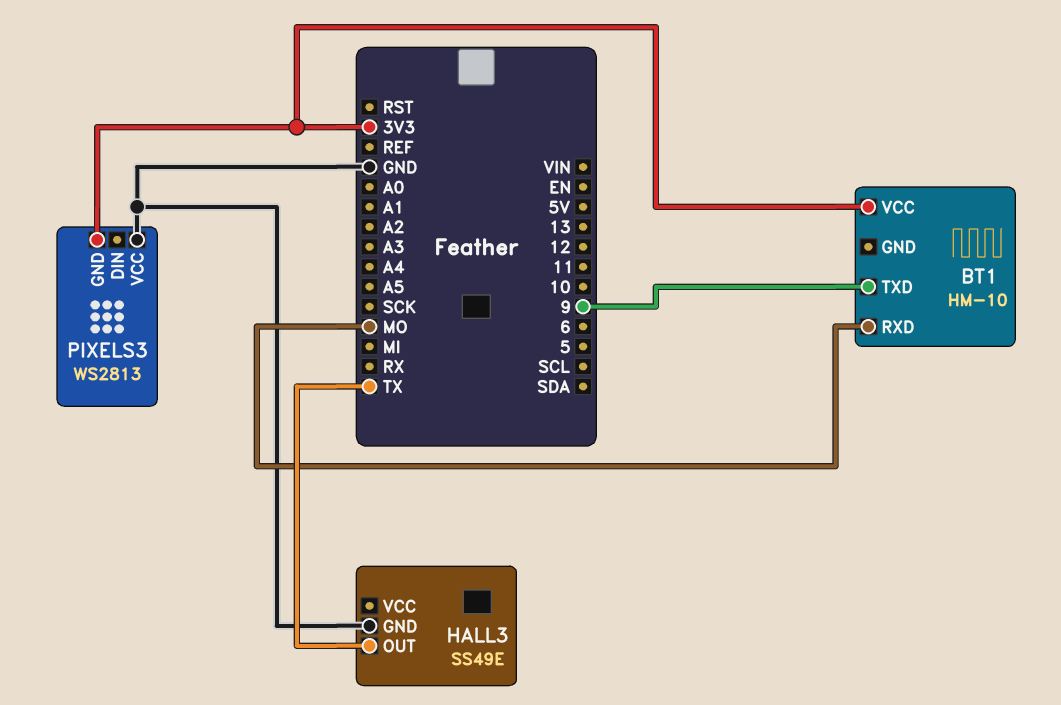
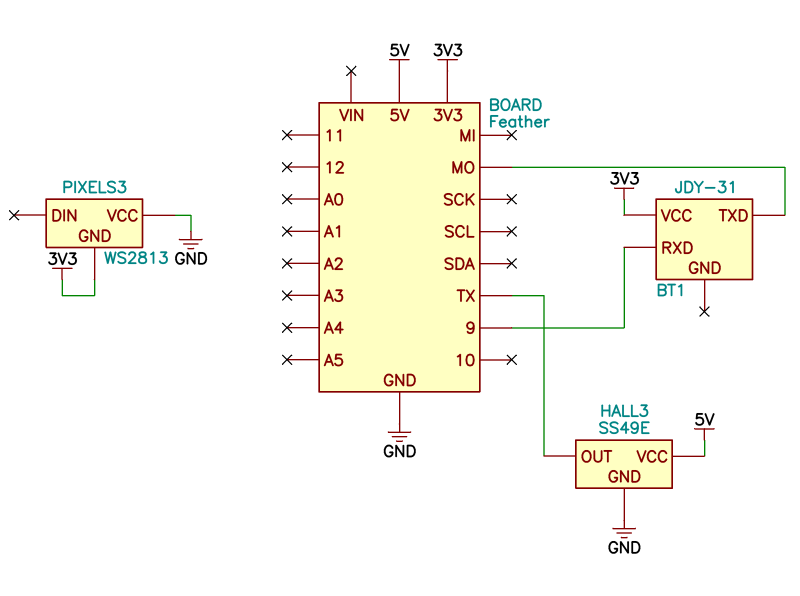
BT1: HM-10 -> JDY-31
BT1 pin RXD: MO -> 9
BT1 pin TXD: 9 -> MO
HALL3 pin VCC: none -> 5V

